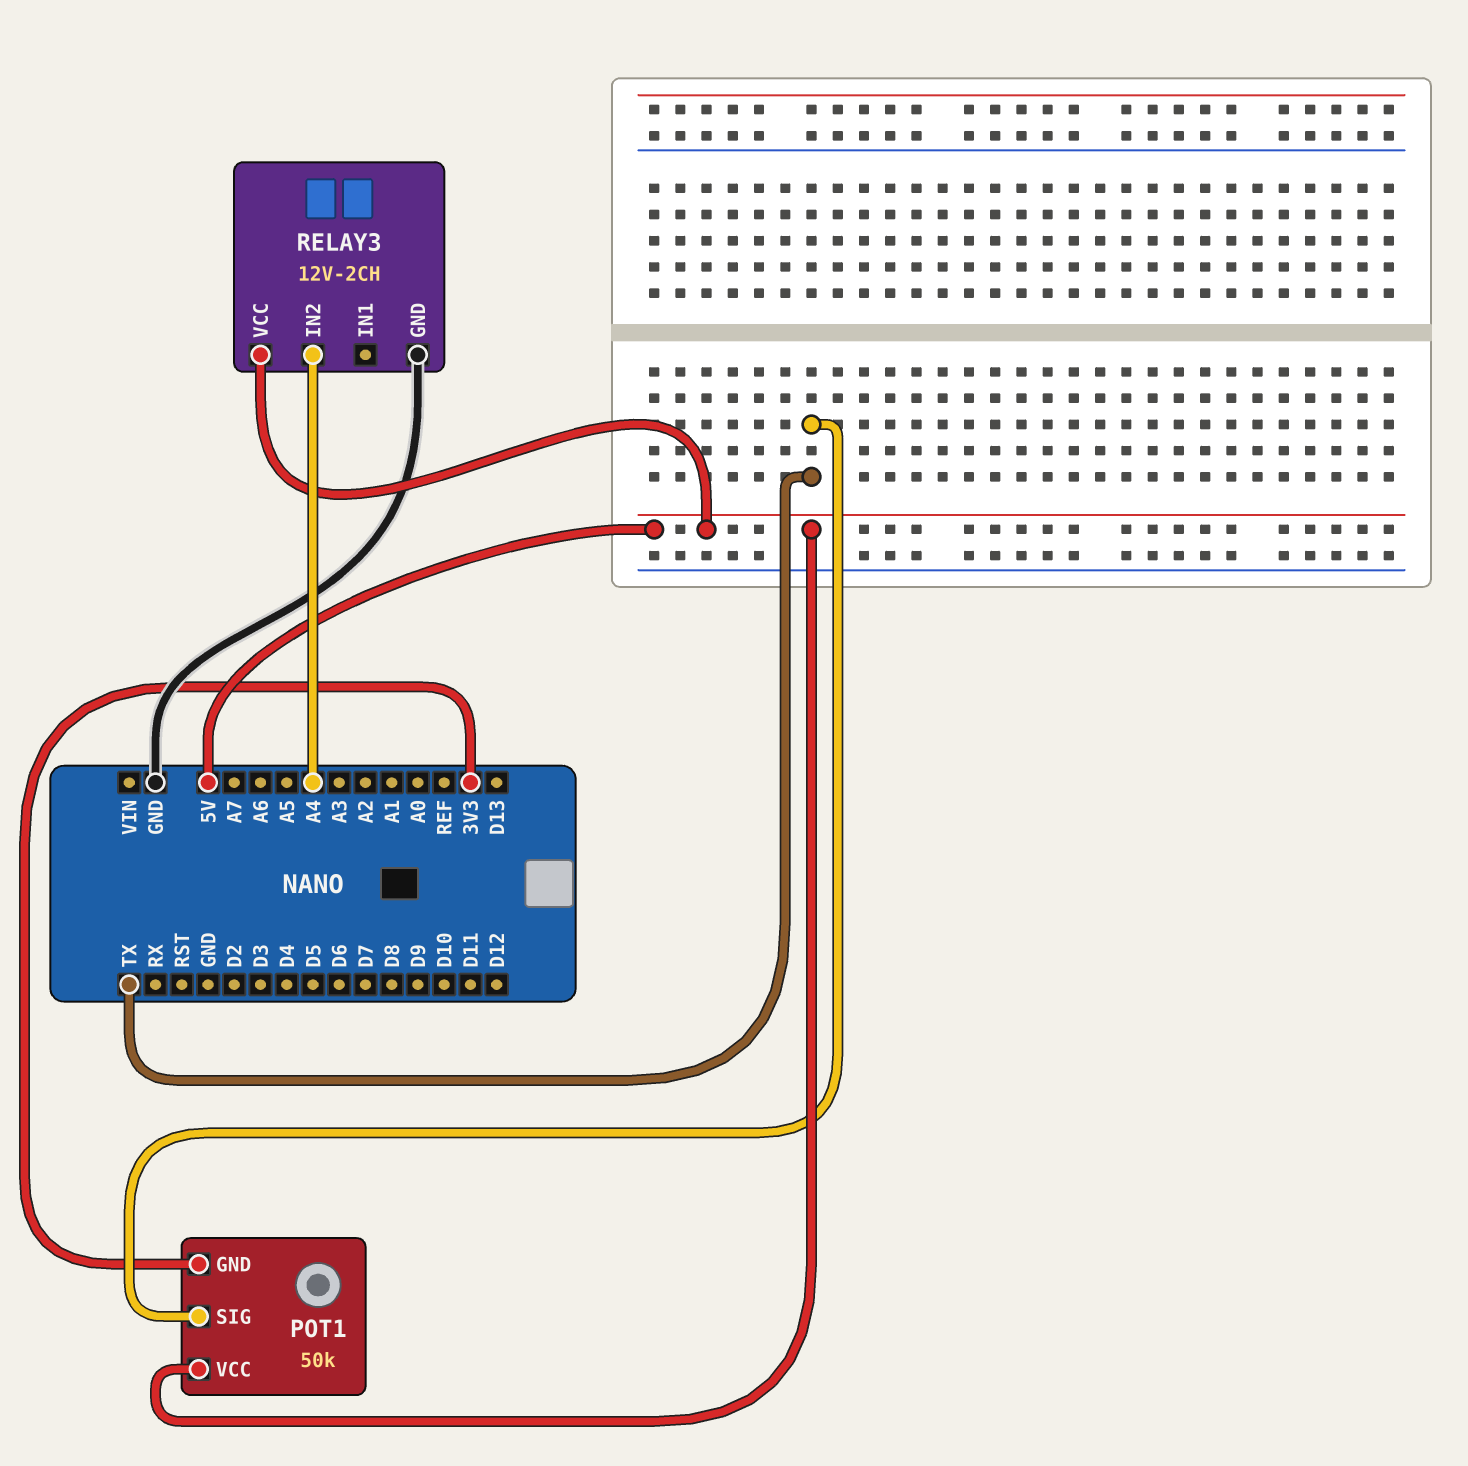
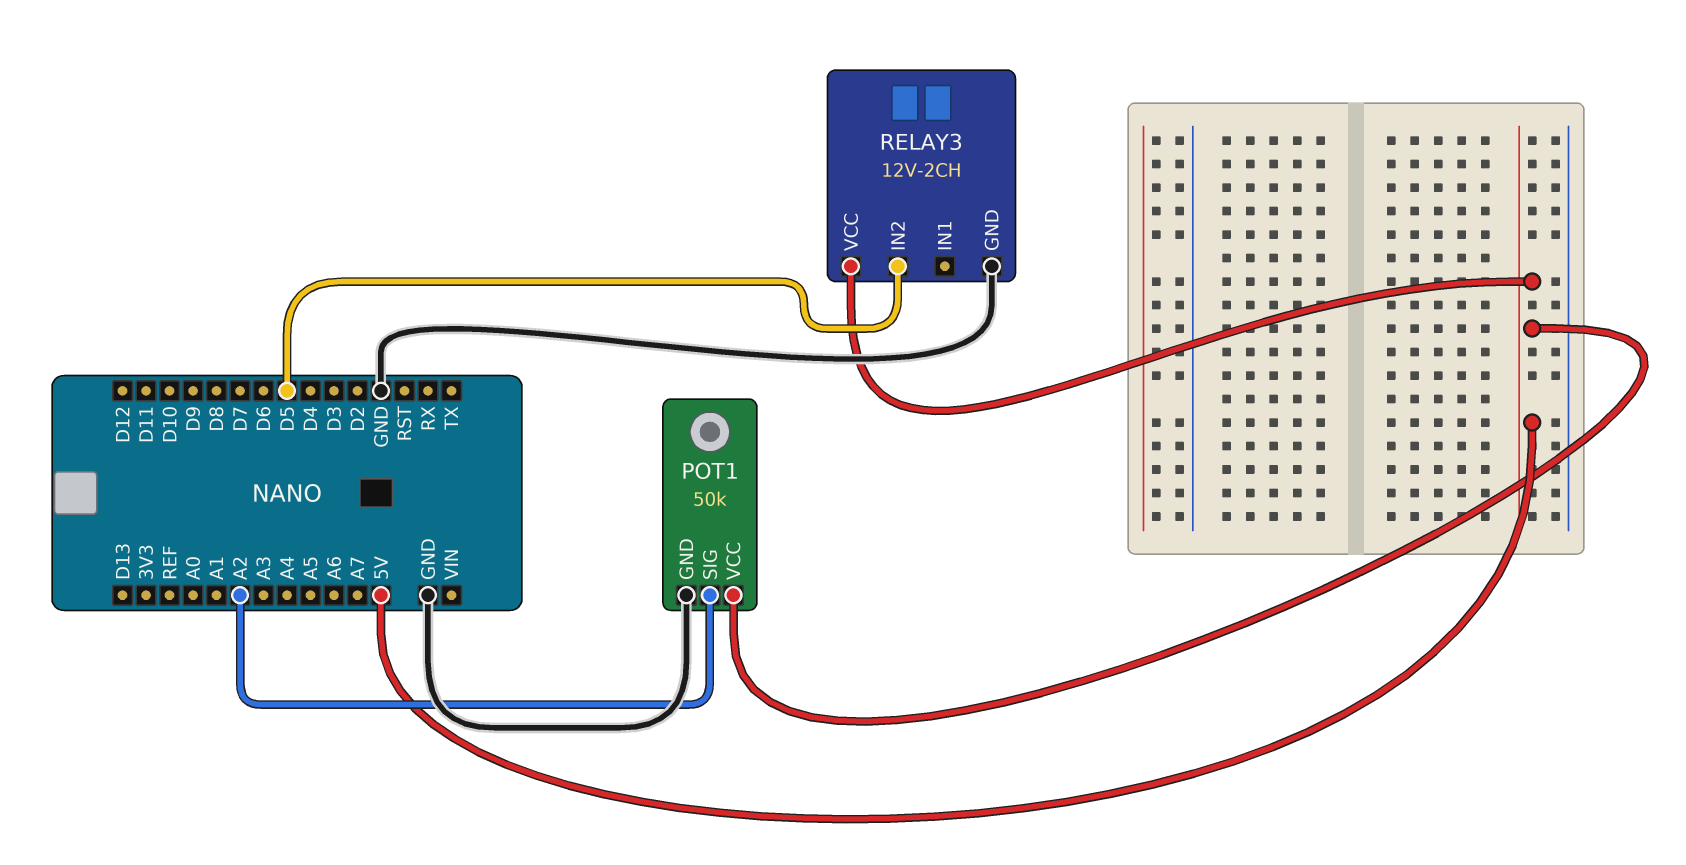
POT1 pin GND: 3V3 -> GND
POT1 pin SIG: TX -> A2
RELAY3 pin IN2: A4 -> D5

